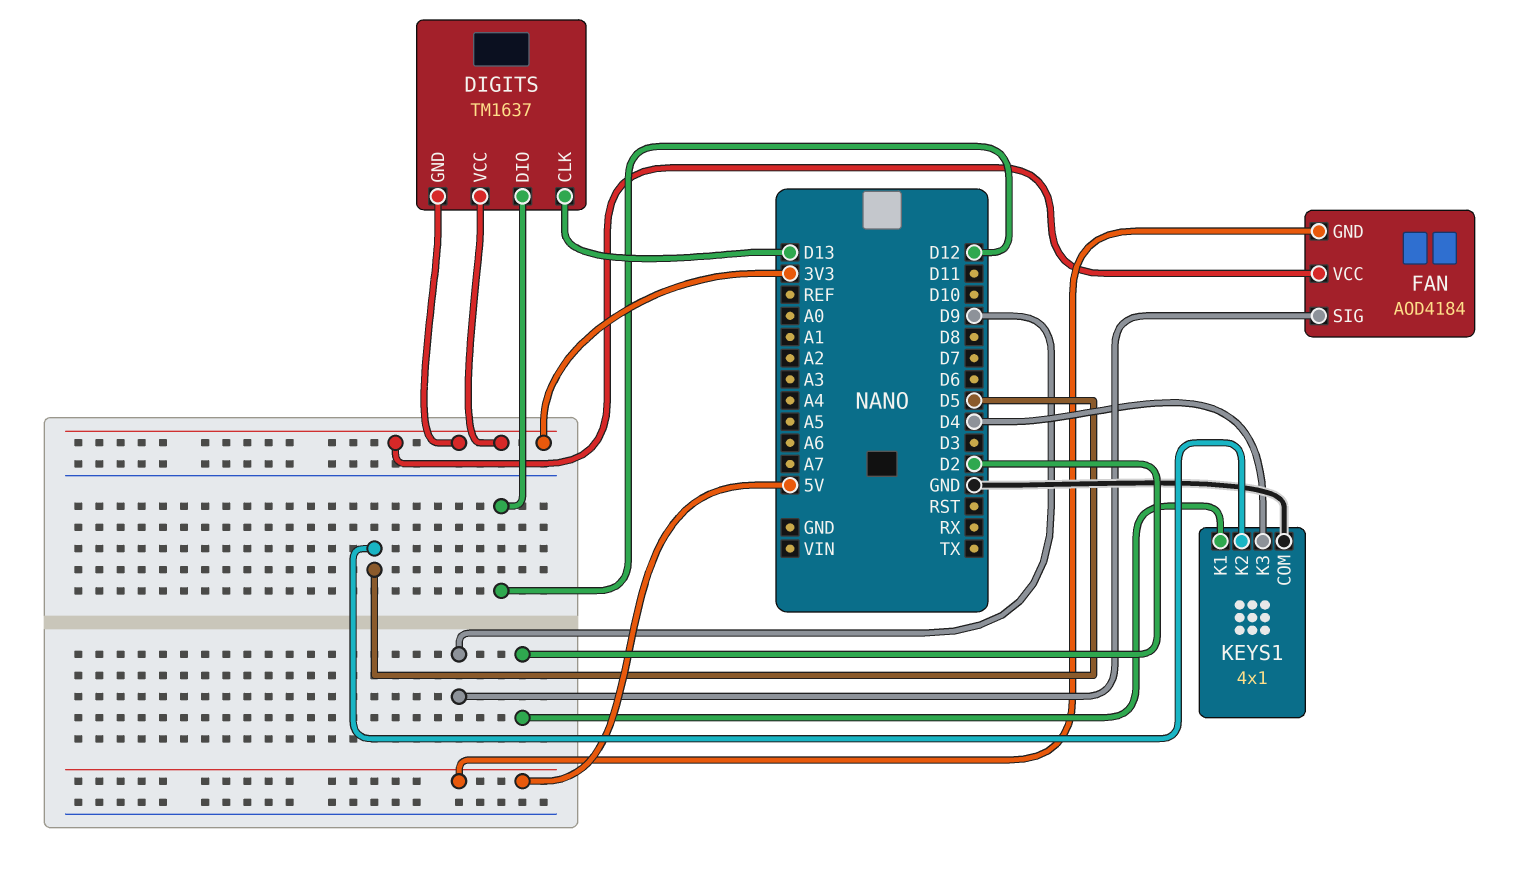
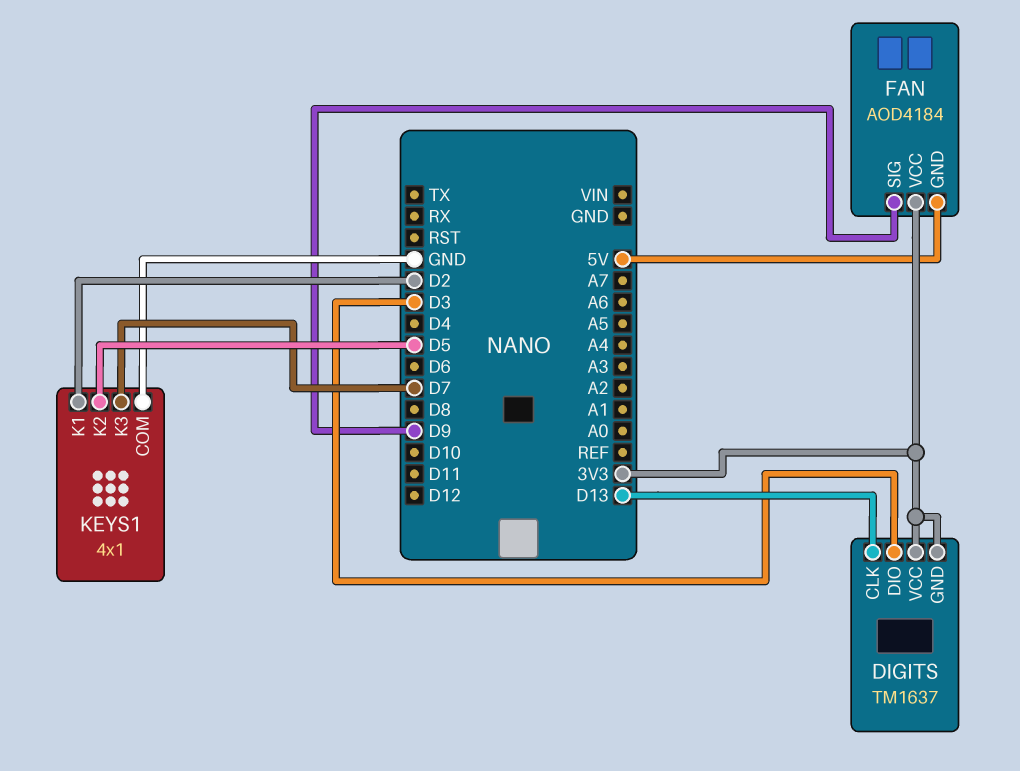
DIGITS pin DIO: D12 -> D3
KEYS1 pin K3: D4 -> D7

